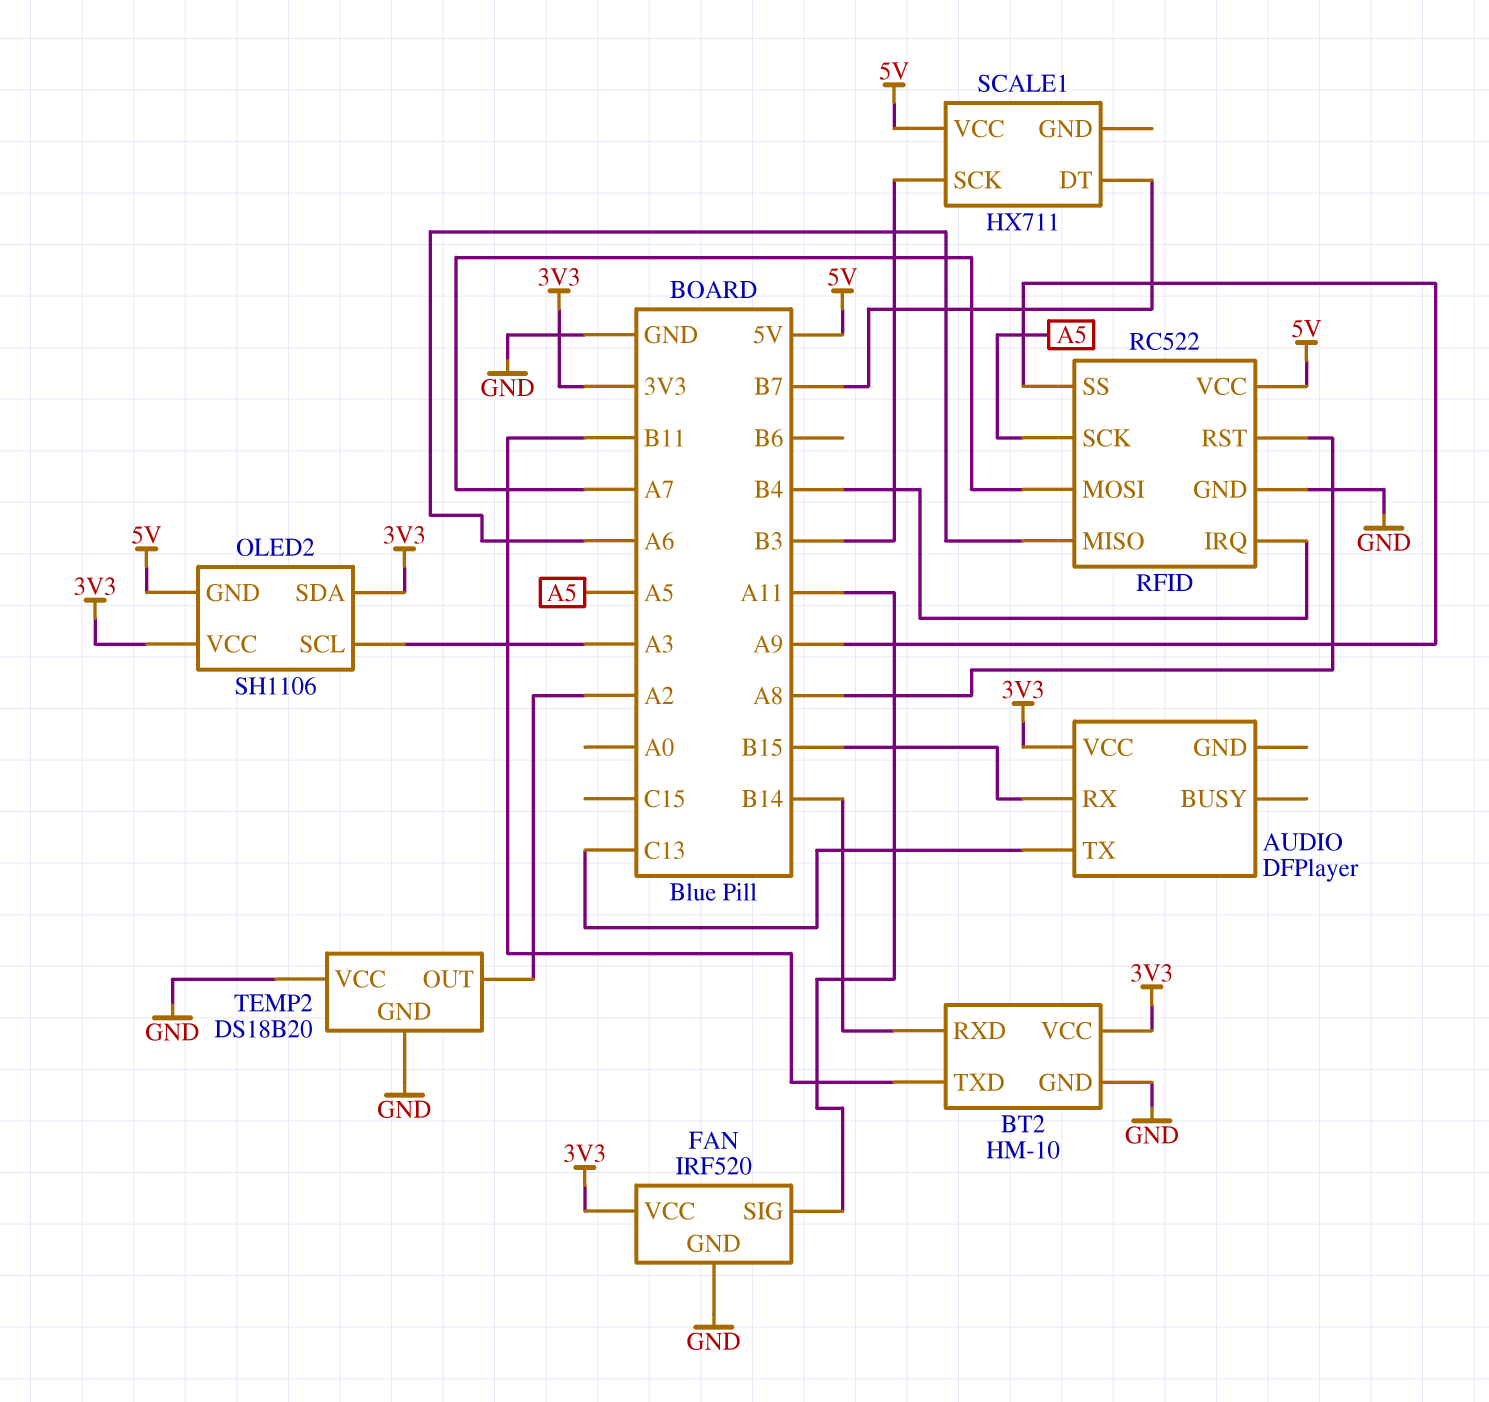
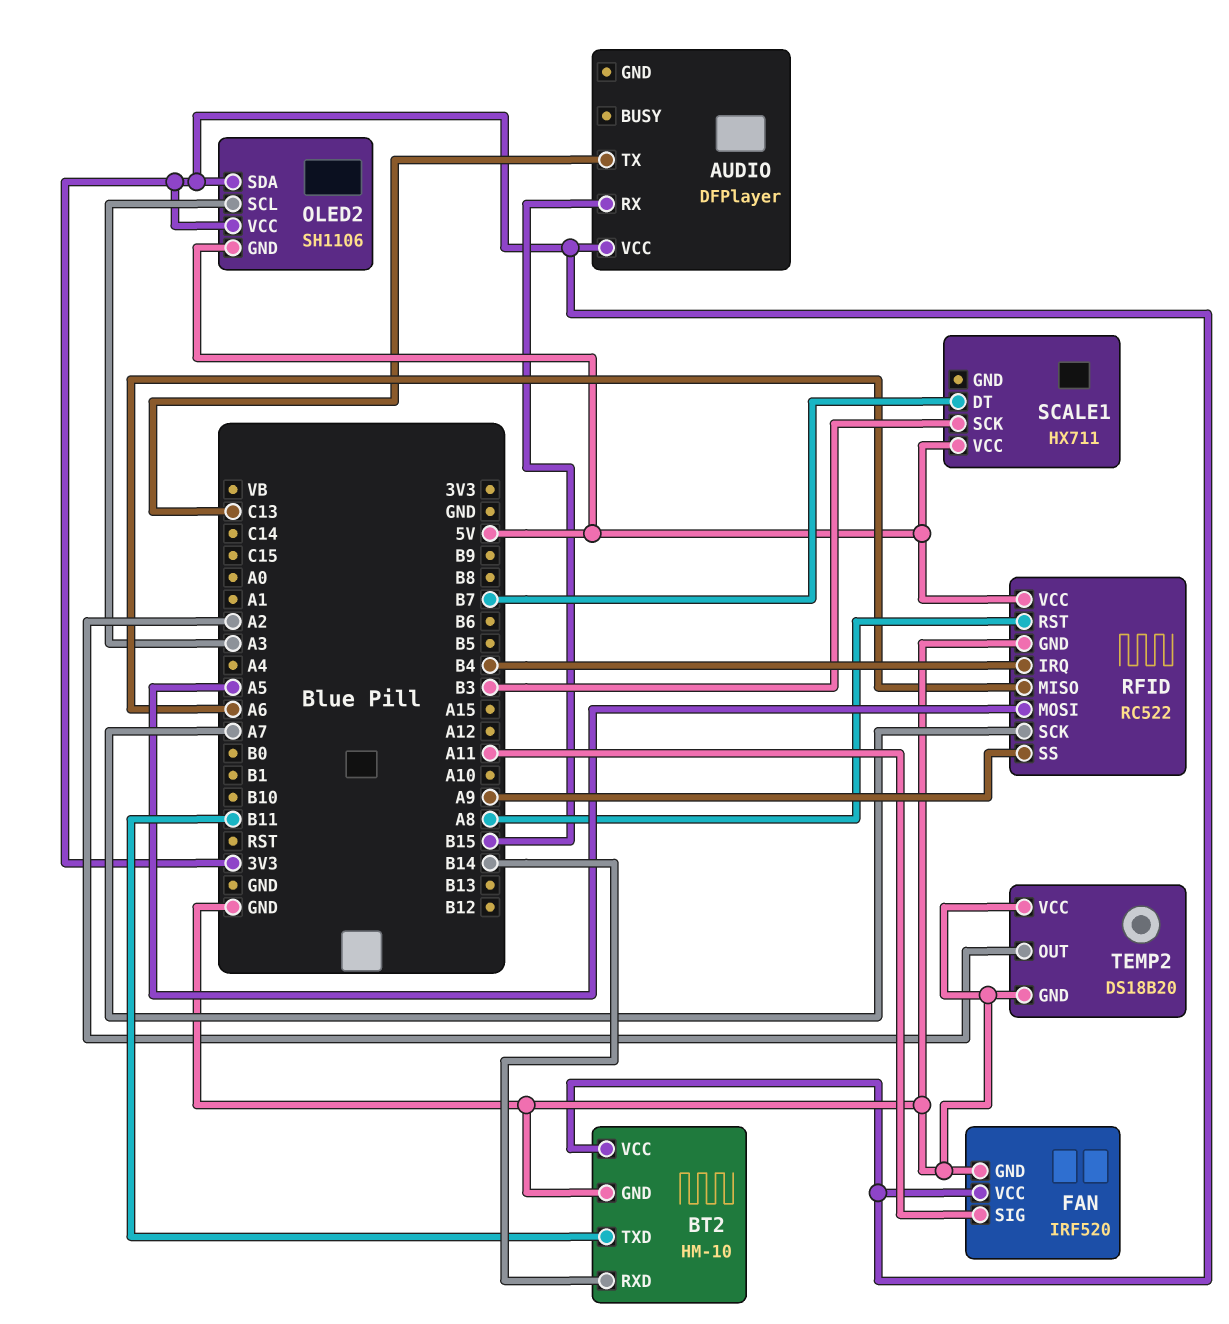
RFID pin MOSI: A7 -> A5
RFID pin SCK: A5 -> A7

